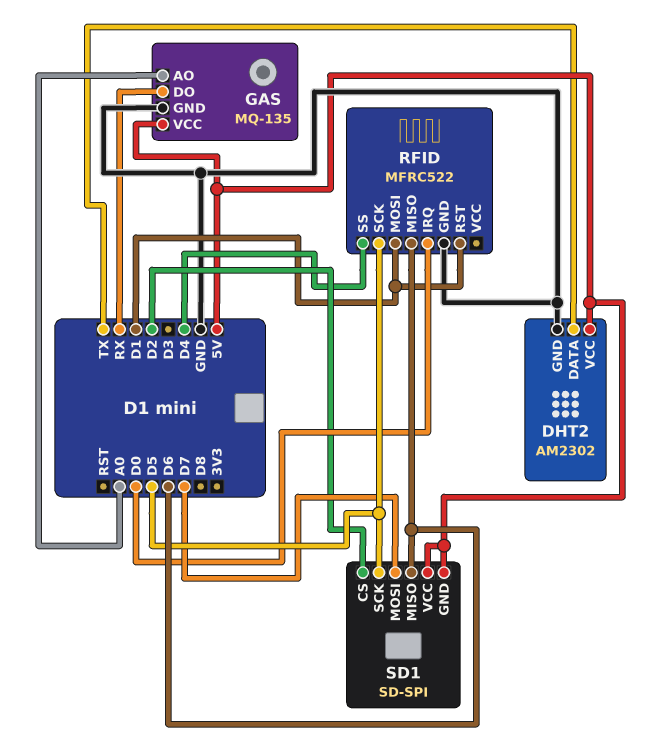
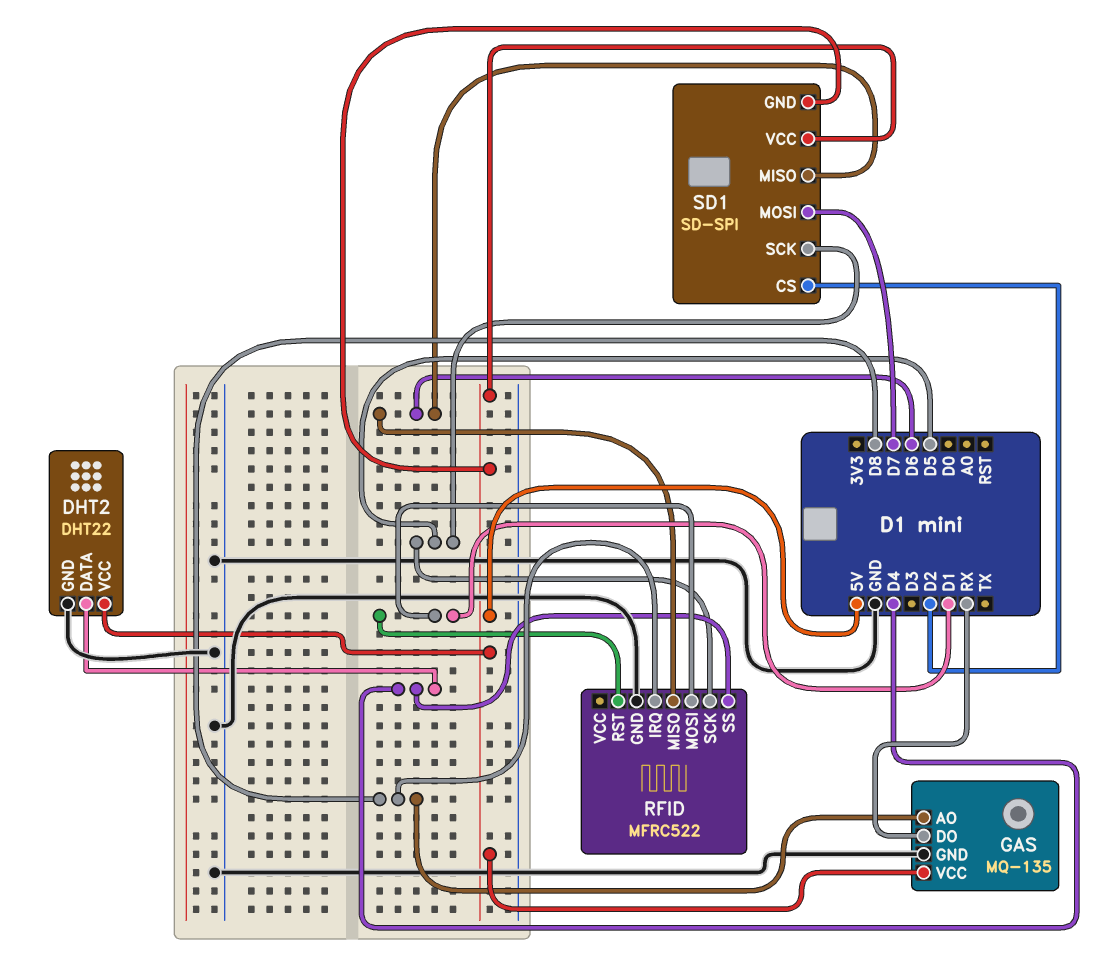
DHT2: AM2302 -> DHT22
DHT2 pin DATA: TX -> D4
GAS pin AO: A0 -> D8
RFID pin IRQ: D0 -> D8

